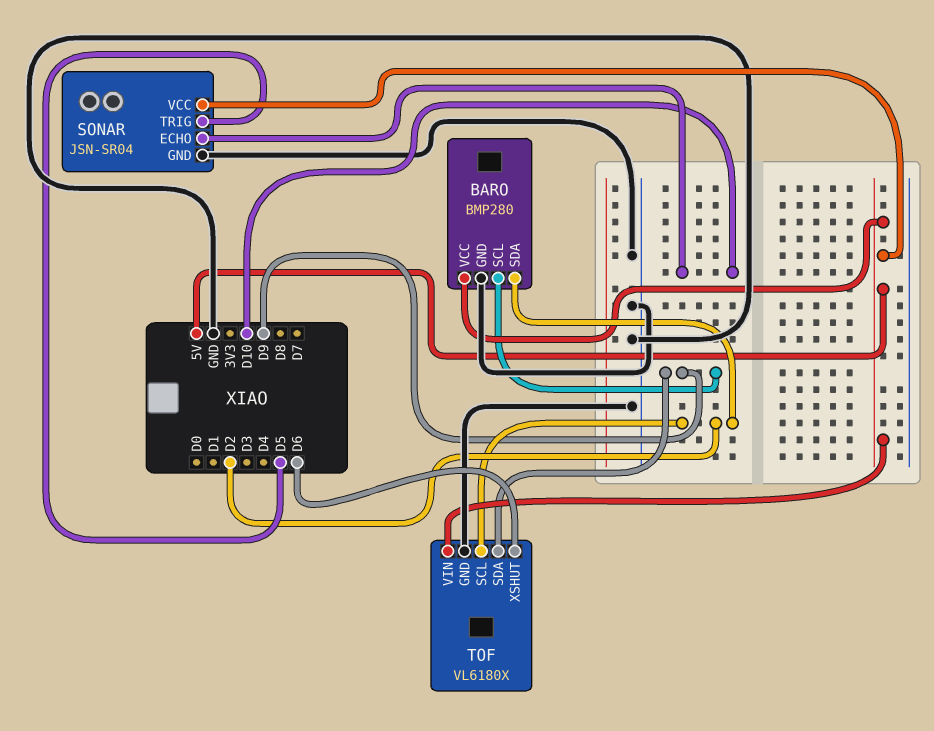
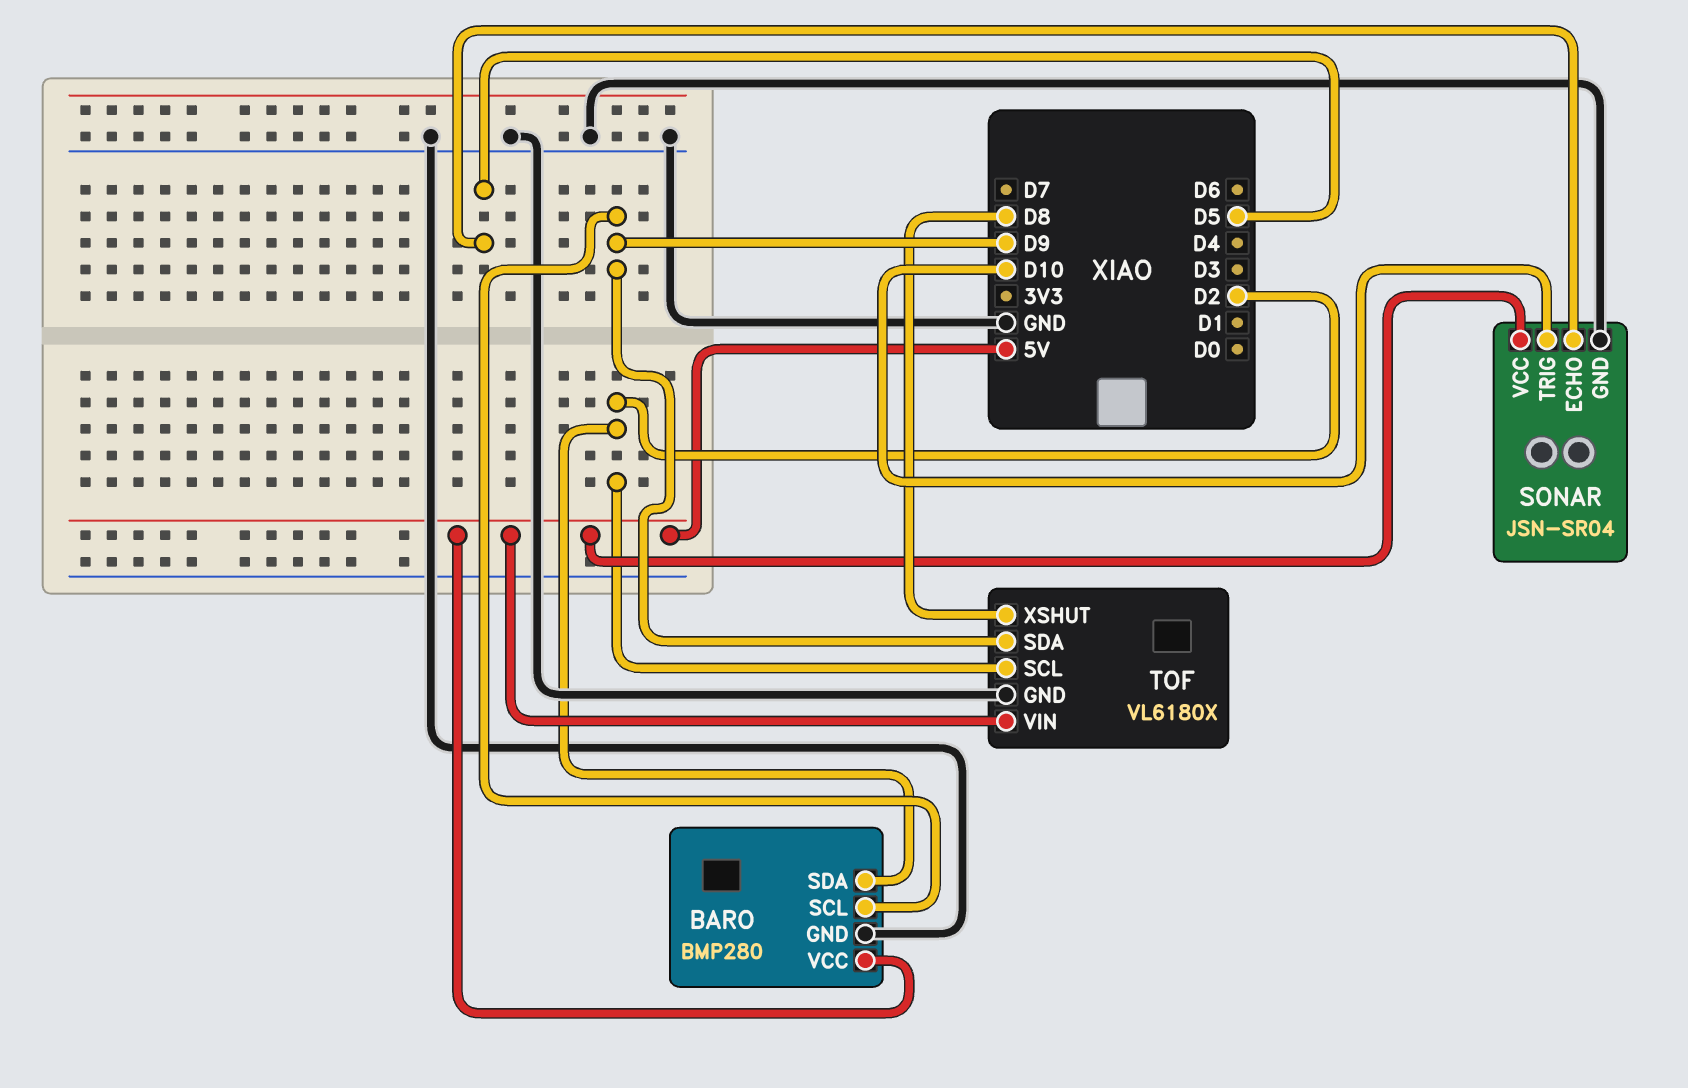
SONAR pin ECHO: D10 -> D5
SONAR pin TRIG: D5 -> D10
TOF pin XSHUT: D6 -> D8

